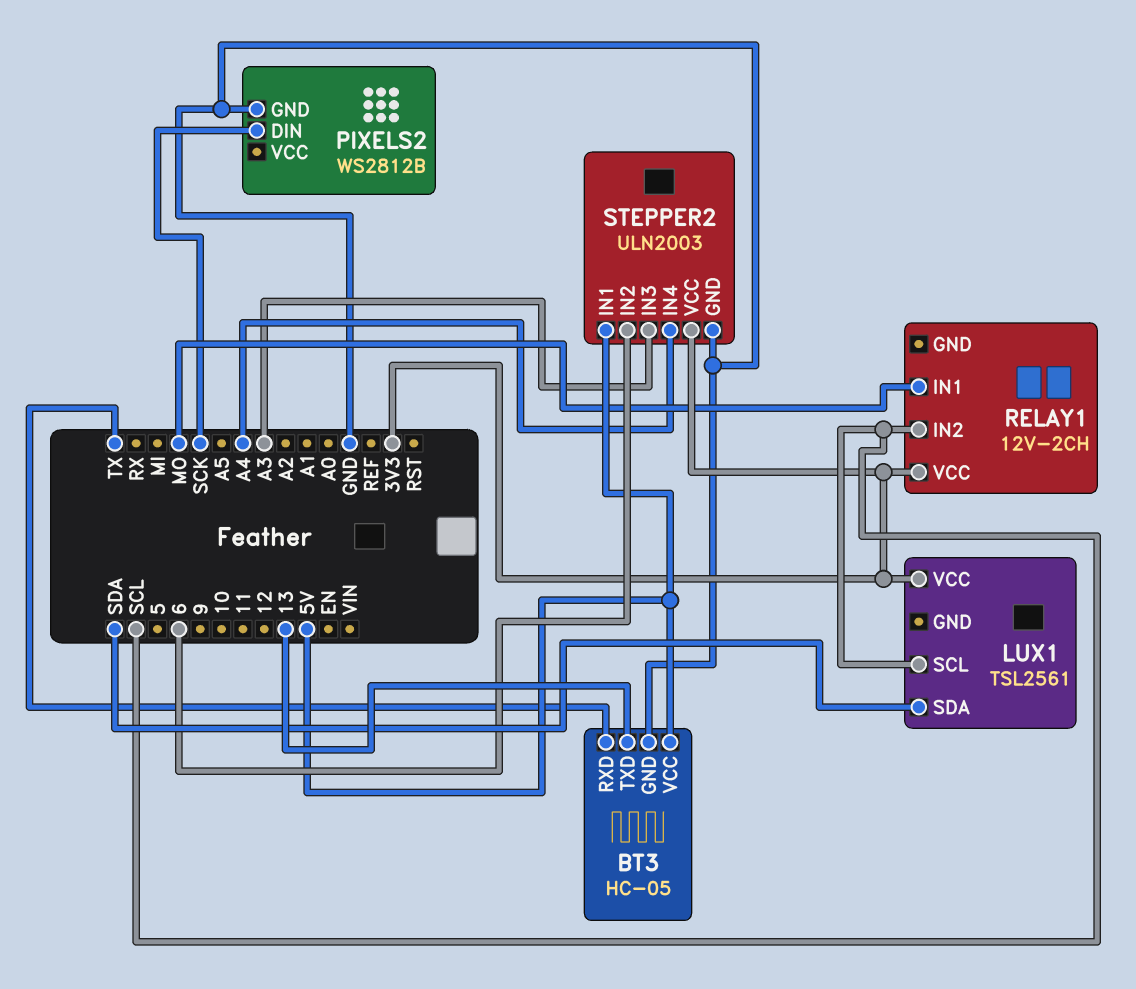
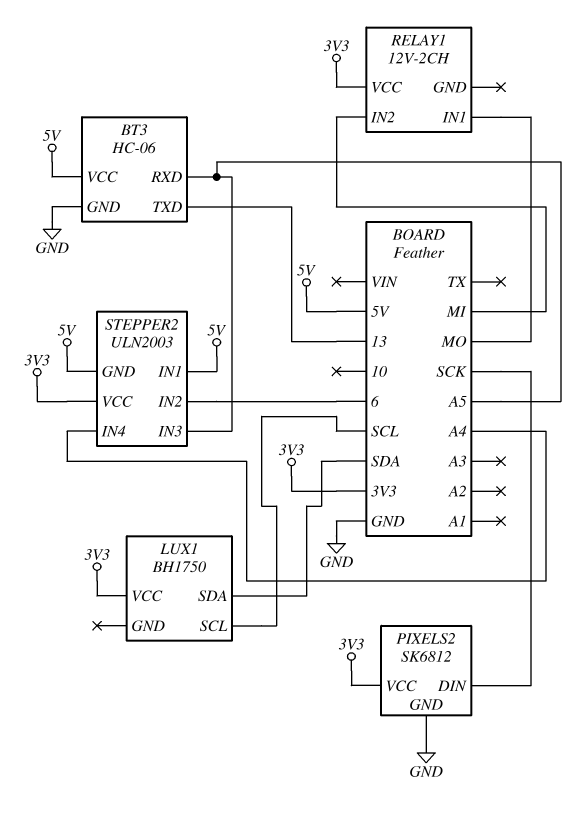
BT3: HC-05 -> HC-06
BT3 pin RXD: TX -> A5
LUX1: TSL2561 -> BH1750
PIXELS2: WS2812B -> SK6812
PIXELS2 pin VCC: none -> 3V3
RELAY1 pin IN2: SCL -> MI
STEPPER2 pin GND: GND -> 5V
STEPPER2 pin IN3: A3 -> A5

